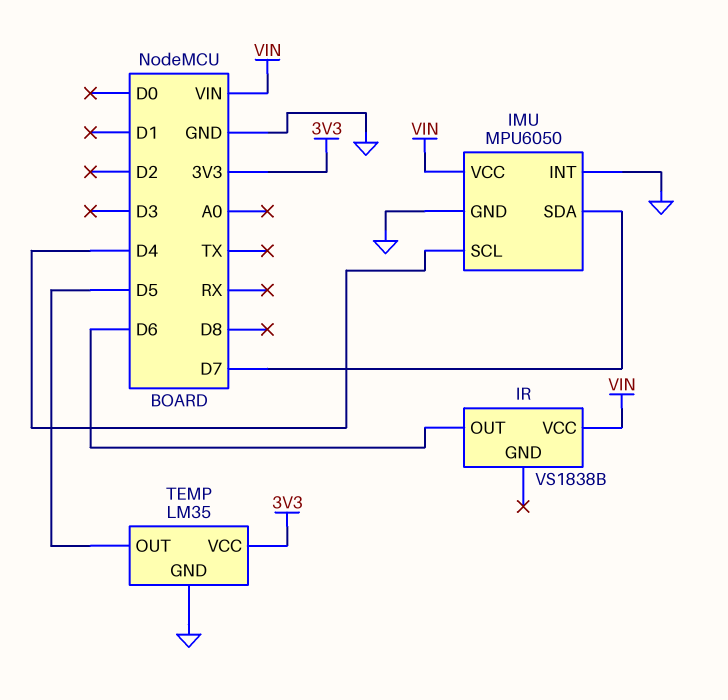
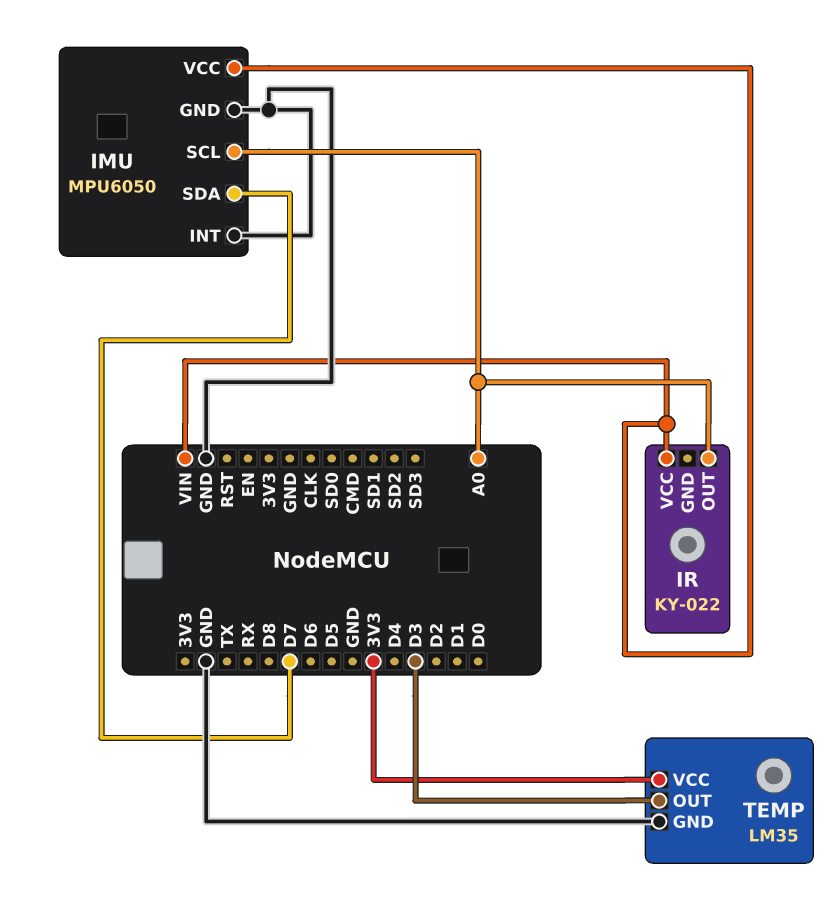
IMU pin SCL: D4 -> A0
IR: VS1838B -> KY-022
IR pin OUT: D6 -> A0
TEMP pin OUT: D5 -> D3

